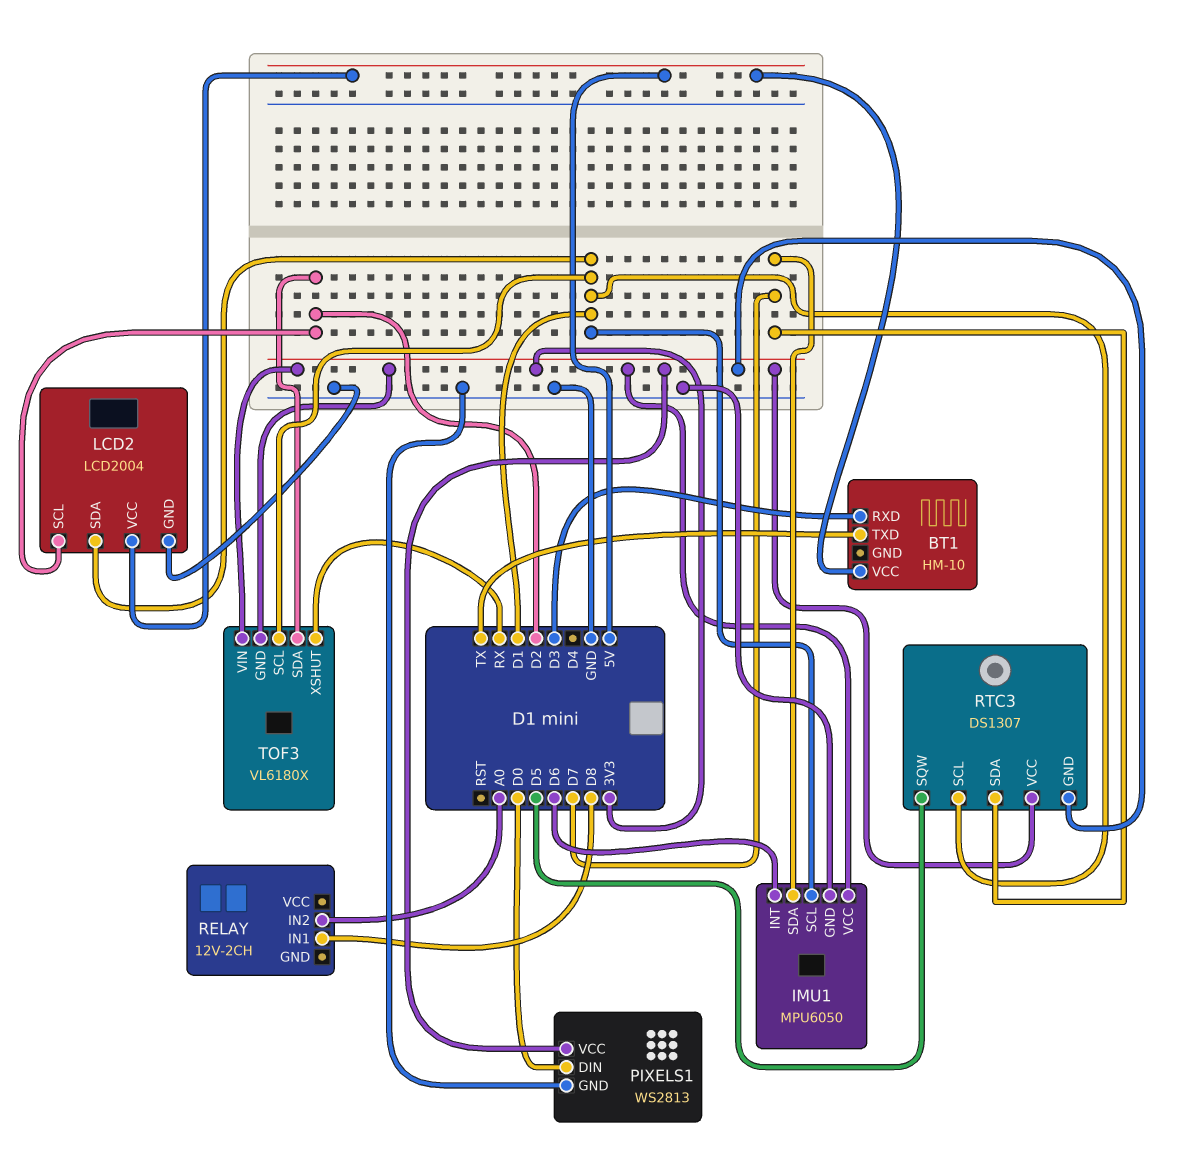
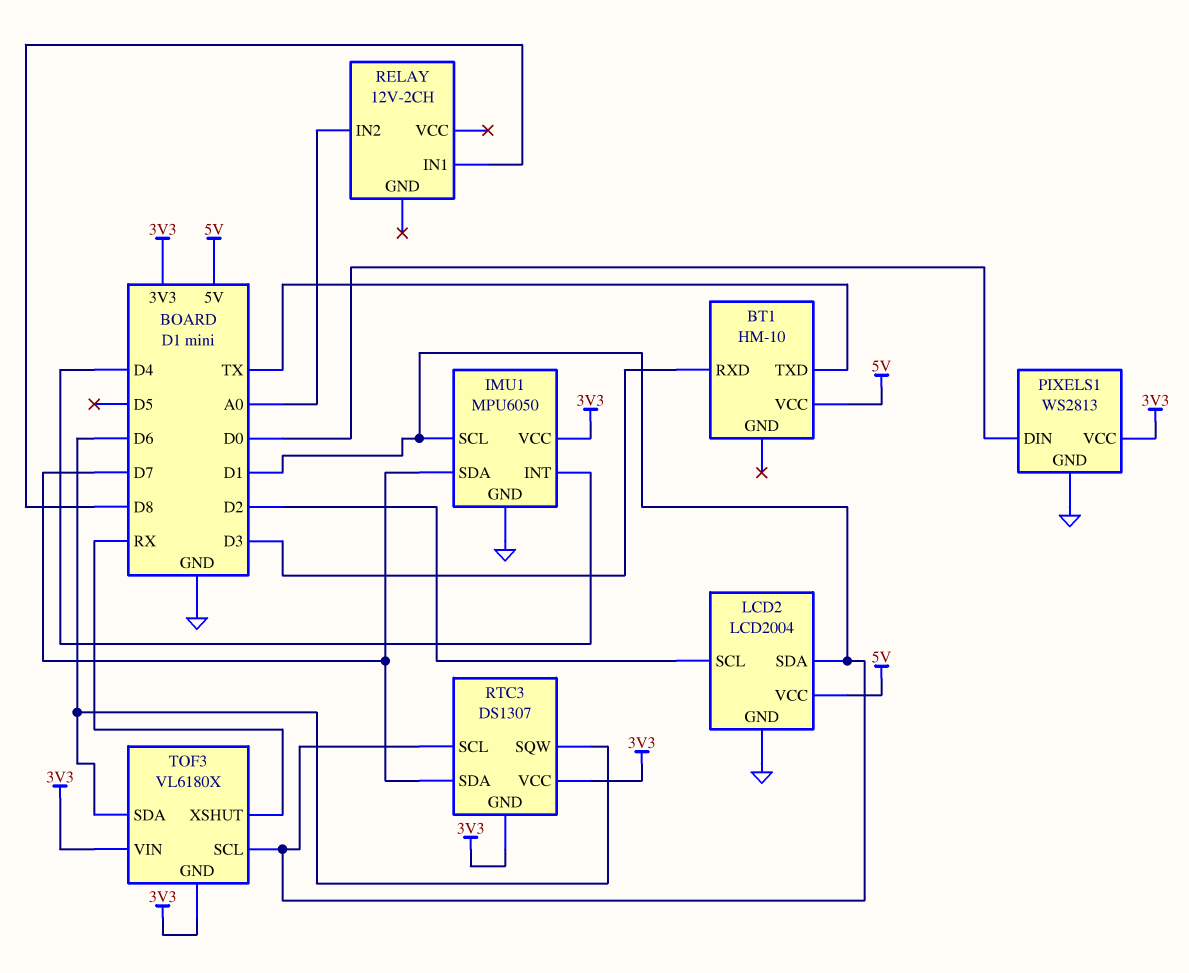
IMU1 pin INT: D6 -> D4
RTC3 pin SQW: D5 -> D6
TOF3 pin SDA: D2 -> D6

